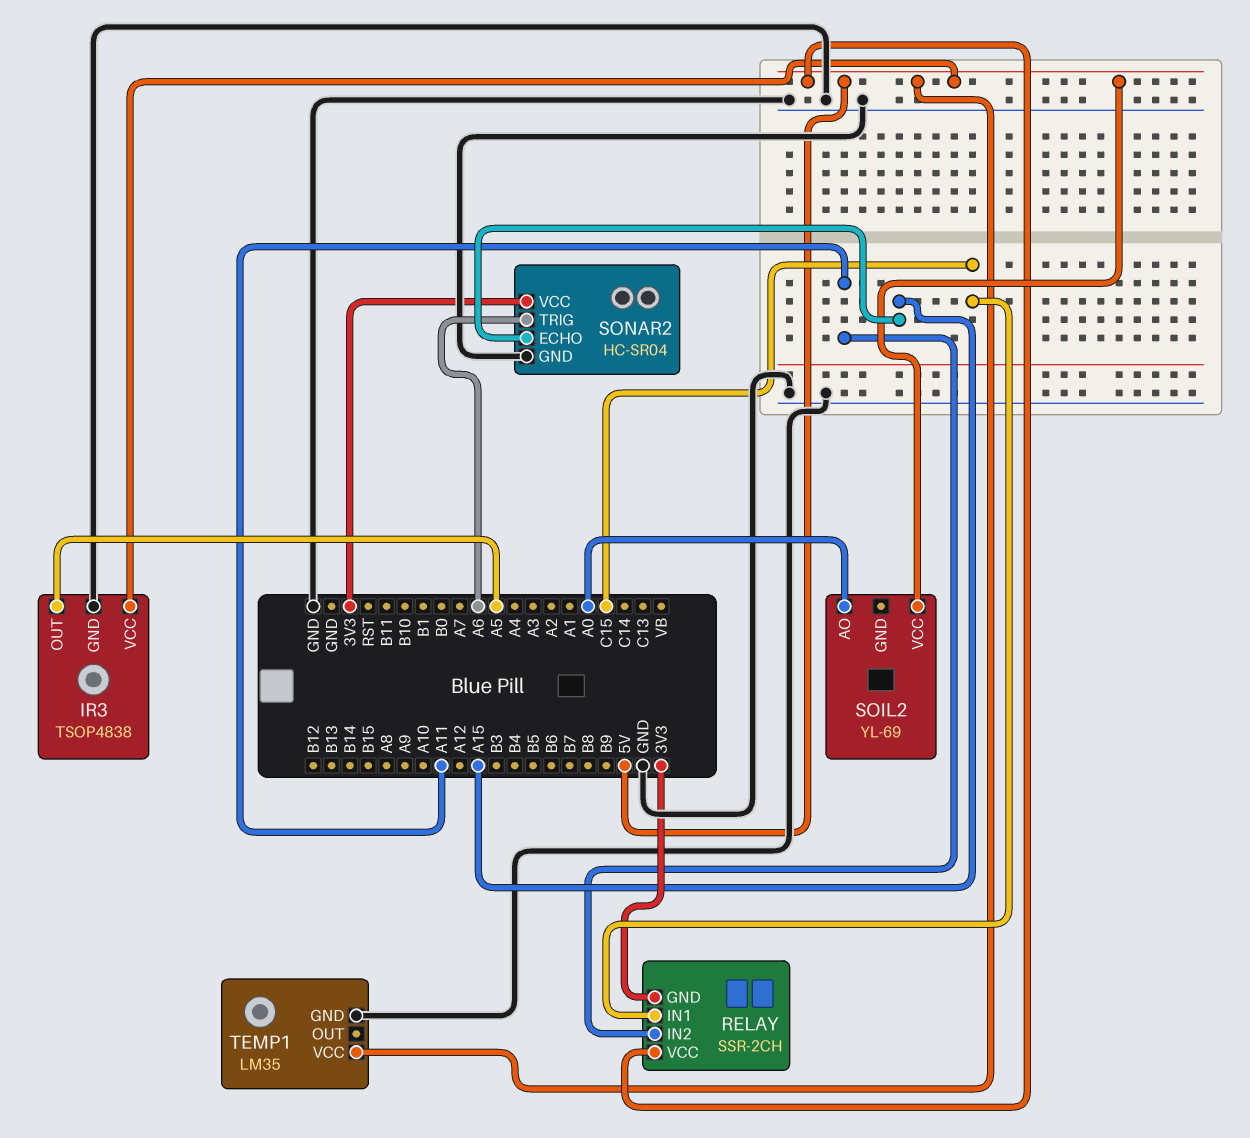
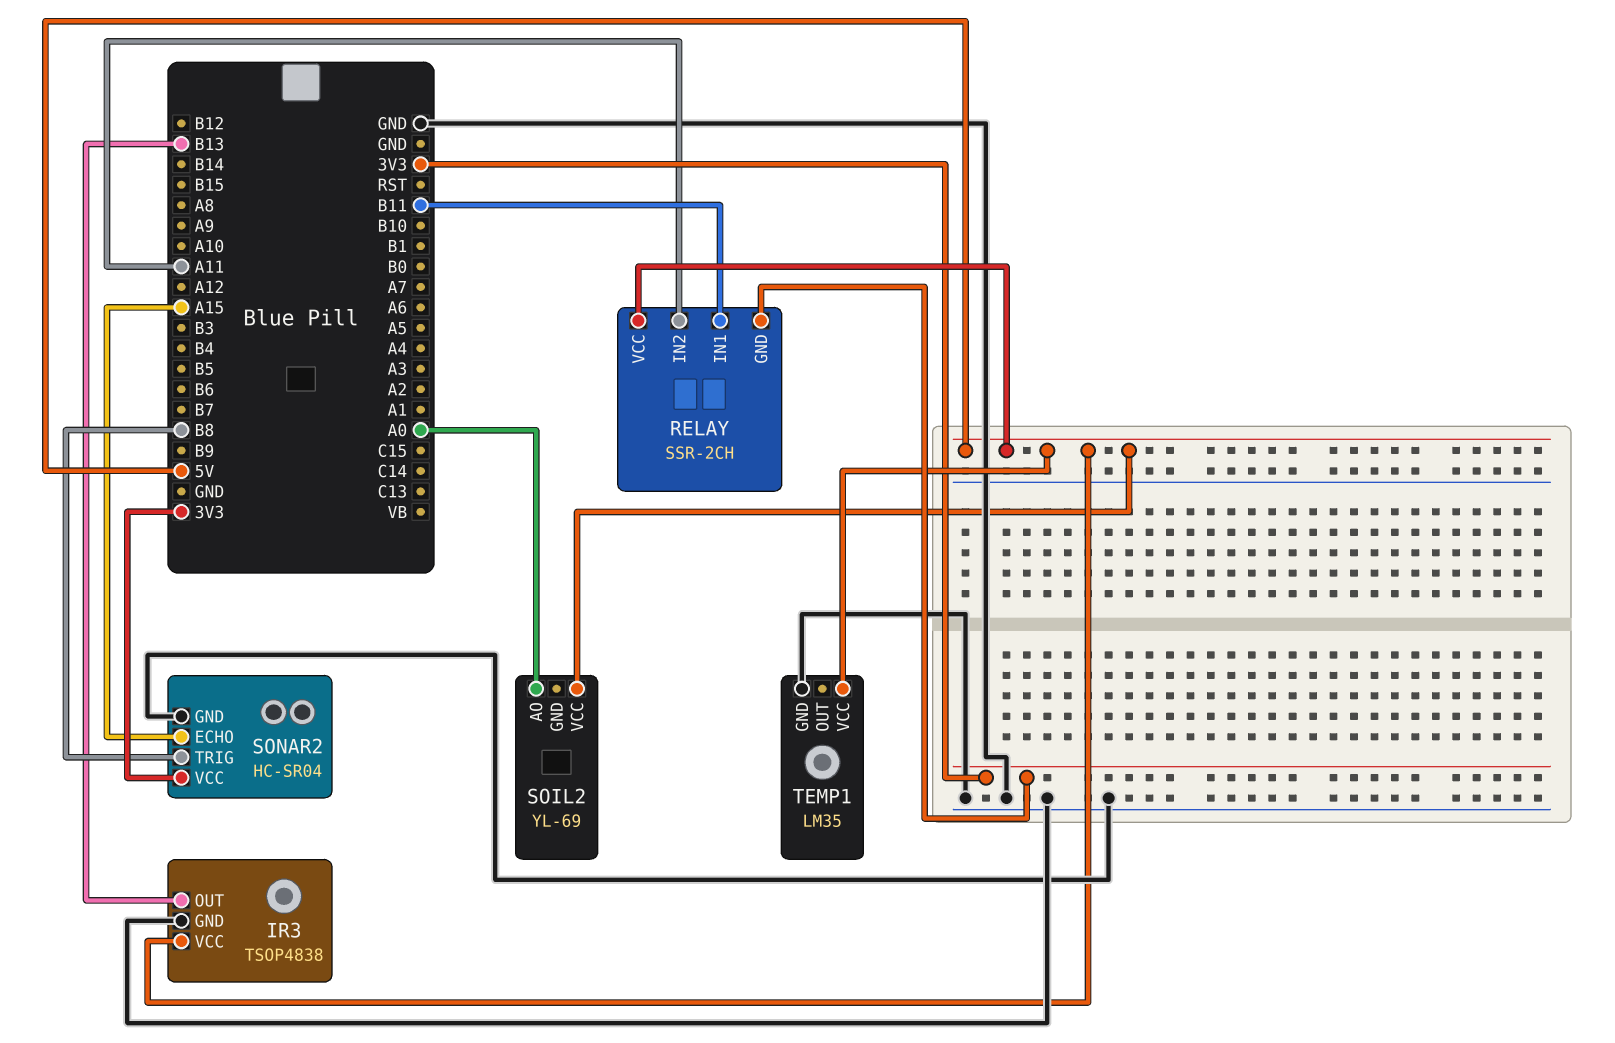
IR3 pin OUT: A5 -> B13
RELAY pin IN1: C15 -> B11
SONAR2 pin TRIG: A6 -> B8

